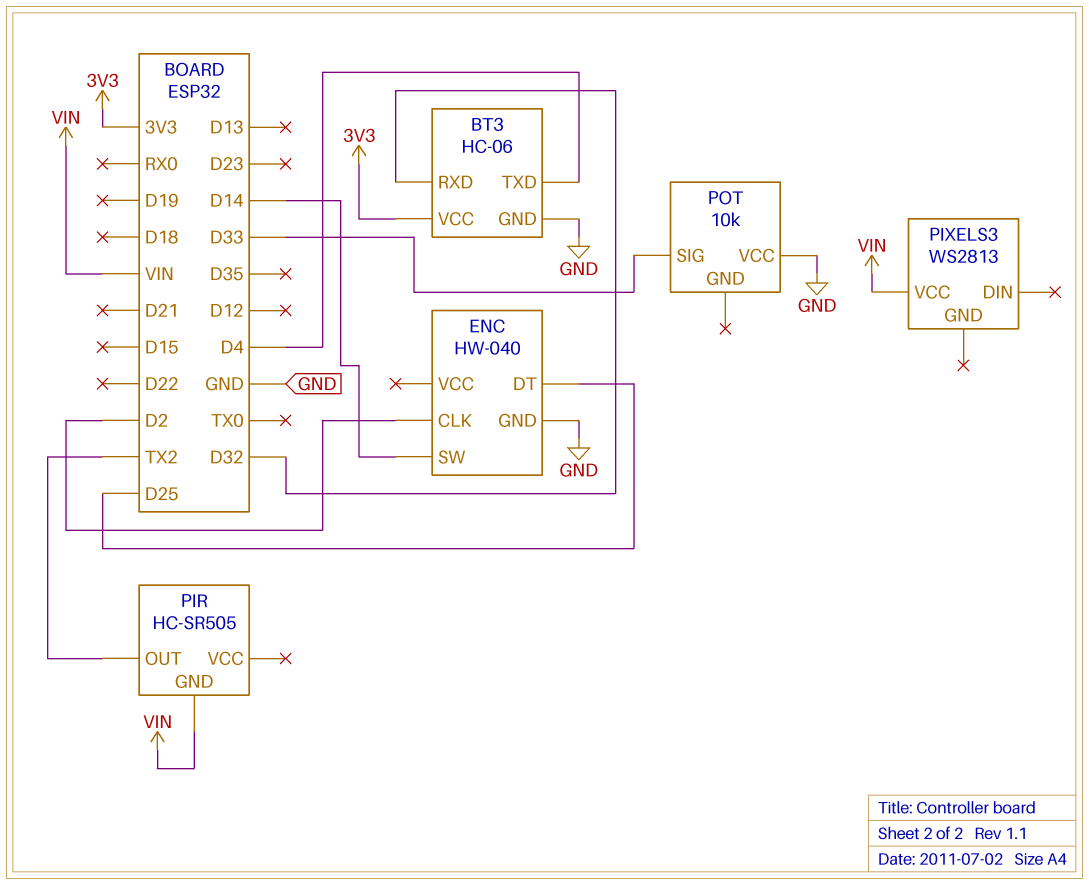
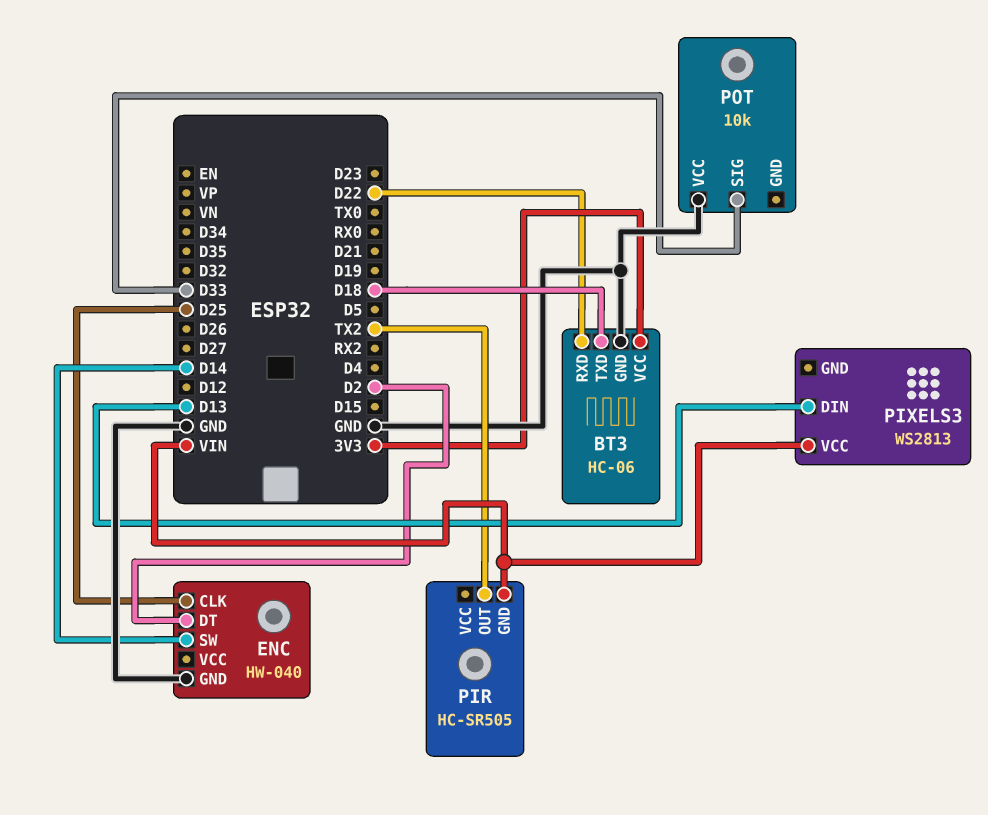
BT3 pin RXD: D32 -> D22
BT3 pin TXD: D4 -> D18
ENC pin CLK: D2 -> D25
ENC pin DT: D25 -> D2
PIXELS3 pin DIN: none -> D13

